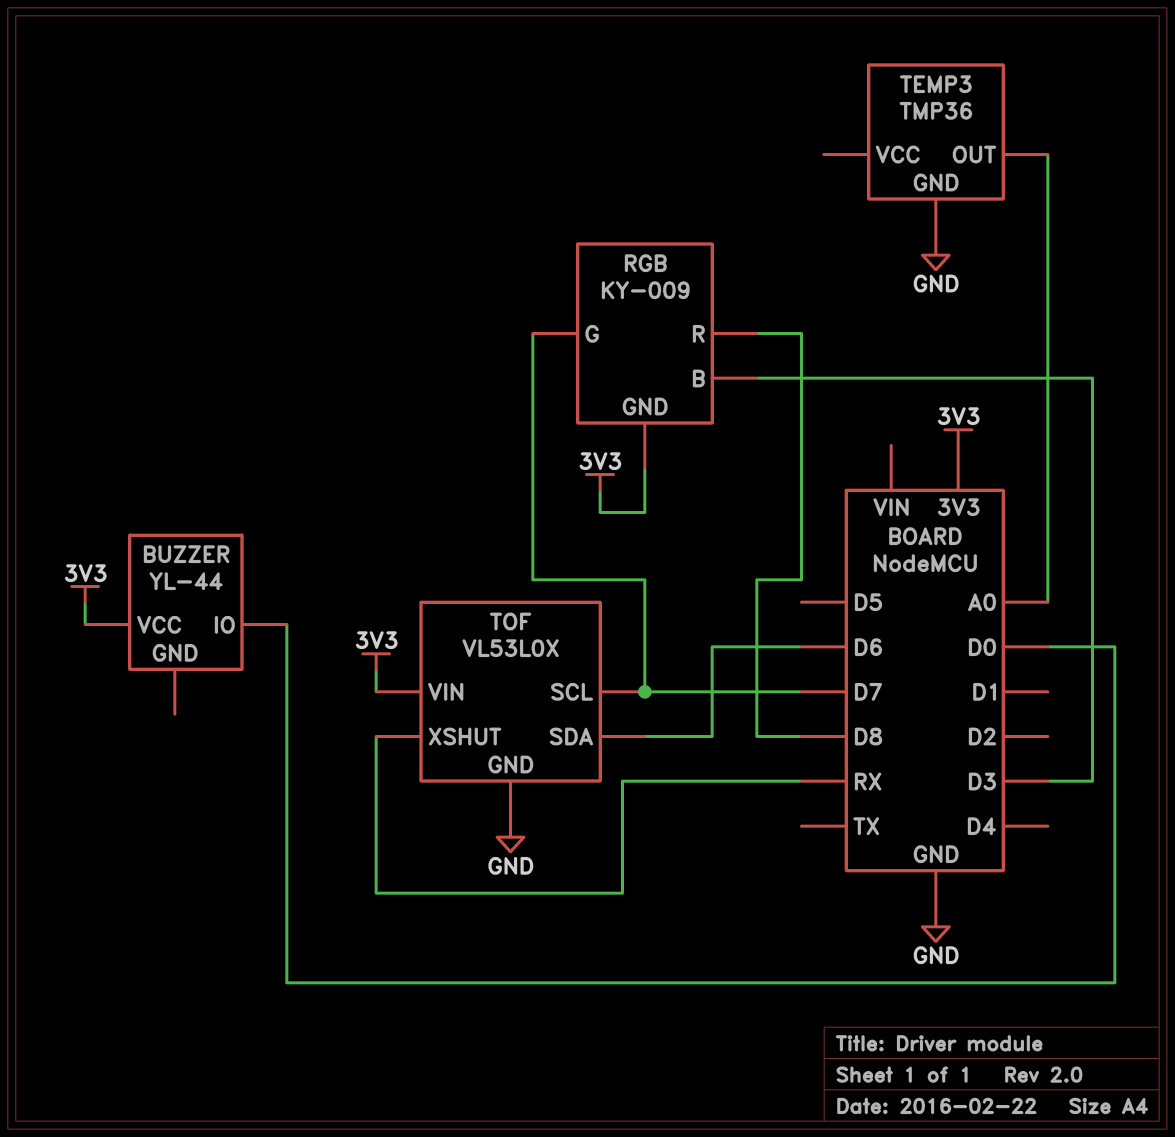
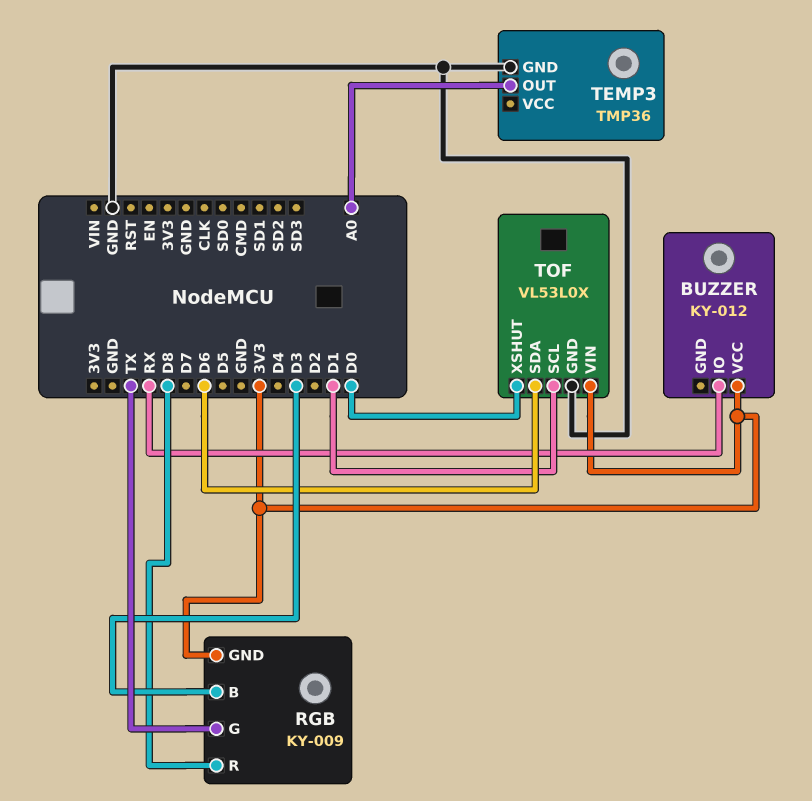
BUZZER: YL-44 -> KY-012
BUZZER pin IO: D0 -> RX
RGB pin G: D7 -> TX
TOF pin SCL: D7 -> D1
TOF pin XSHUT: RX -> D0

